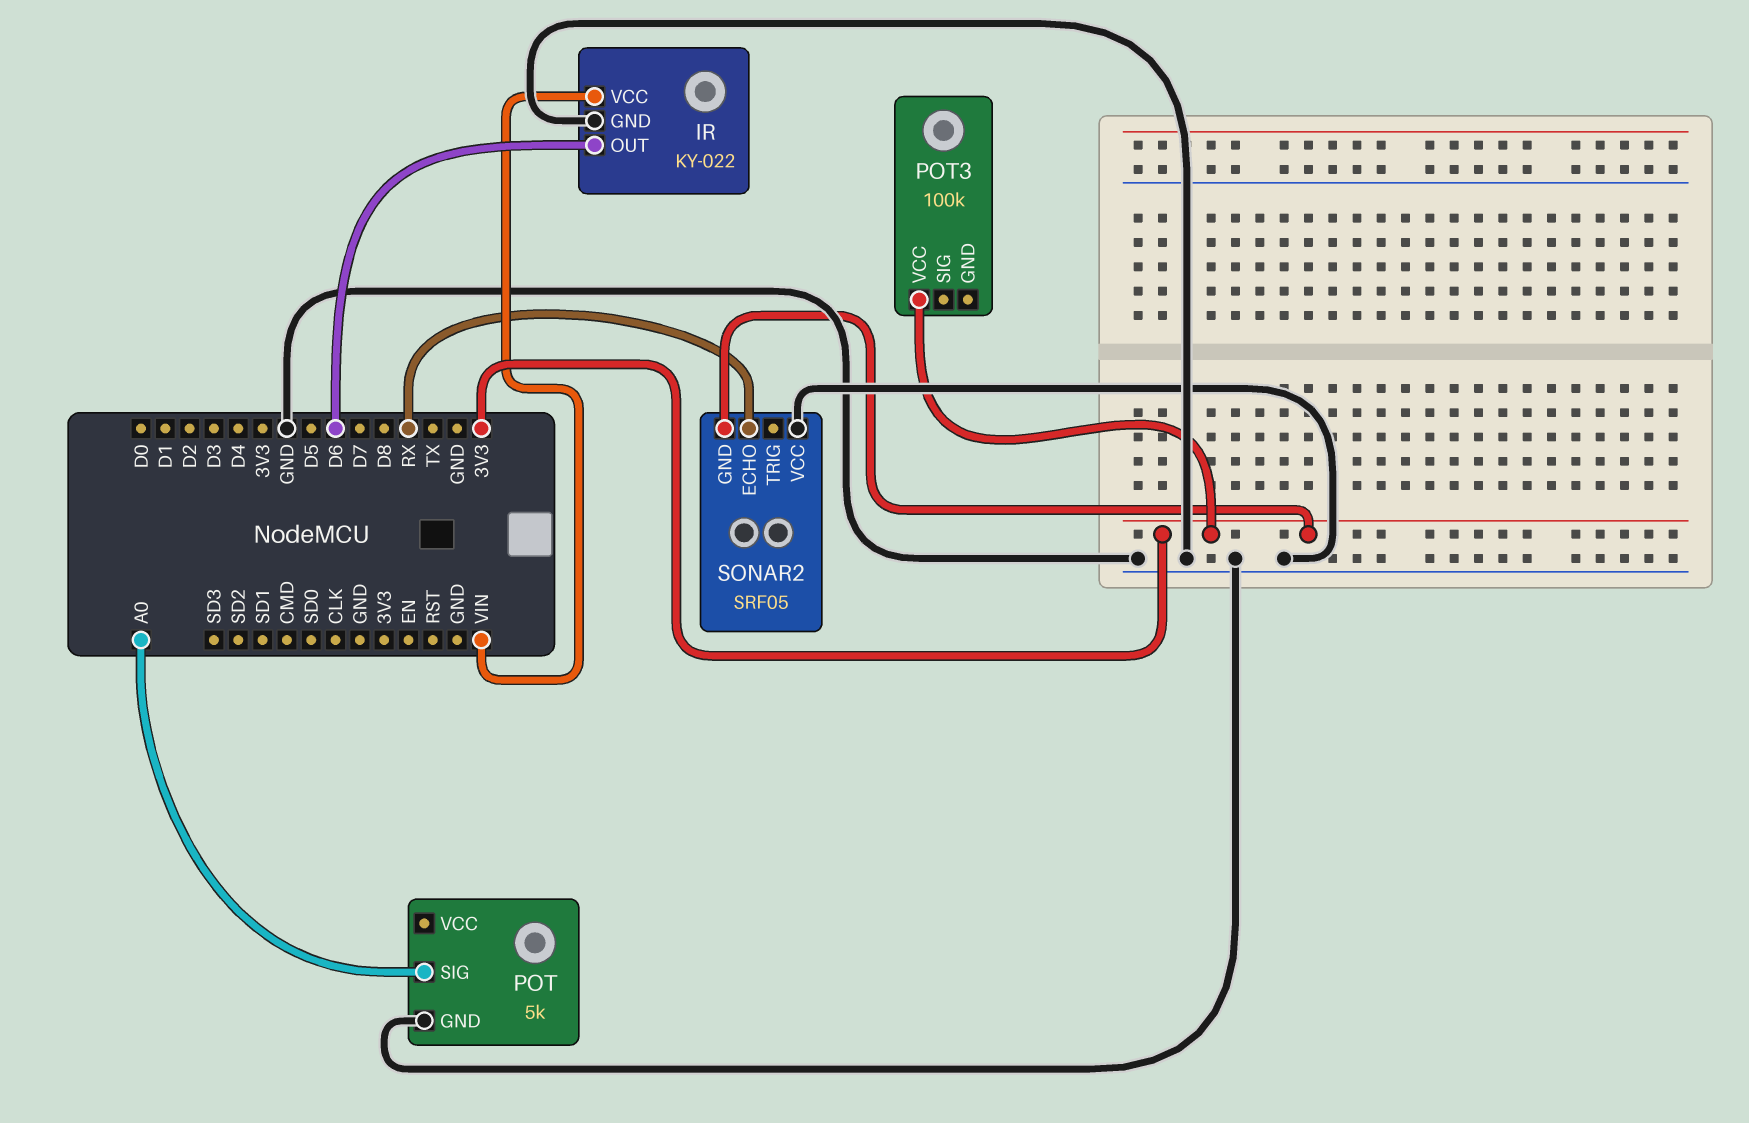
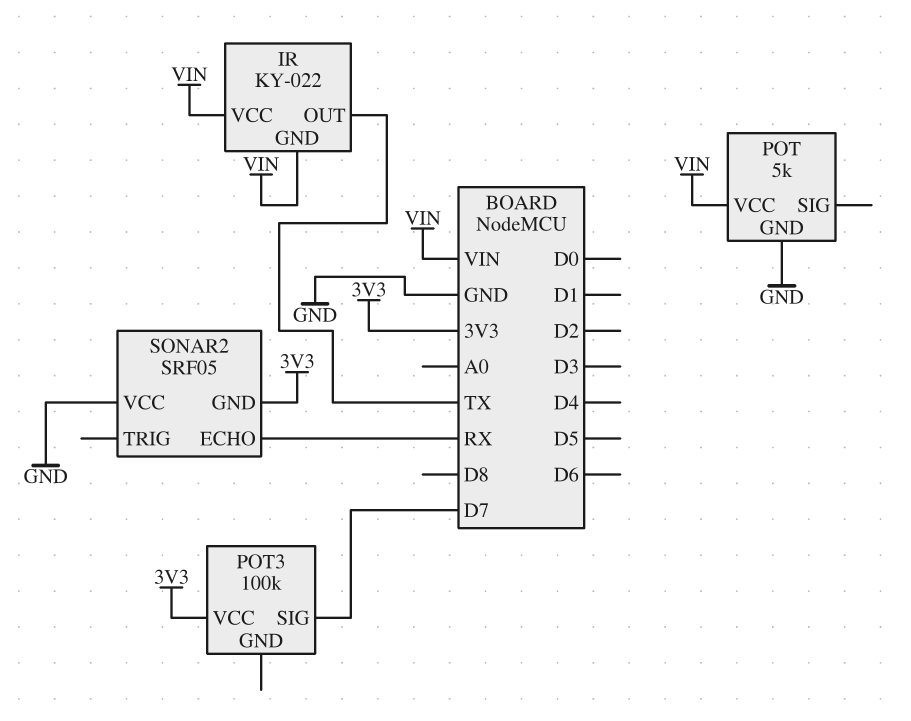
IR pin GND: GND -> VIN
IR pin OUT: D6 -> TX
POT pin SIG: A0 -> none
POT pin VCC: none -> VIN
POT3 pin SIG: none -> D7

